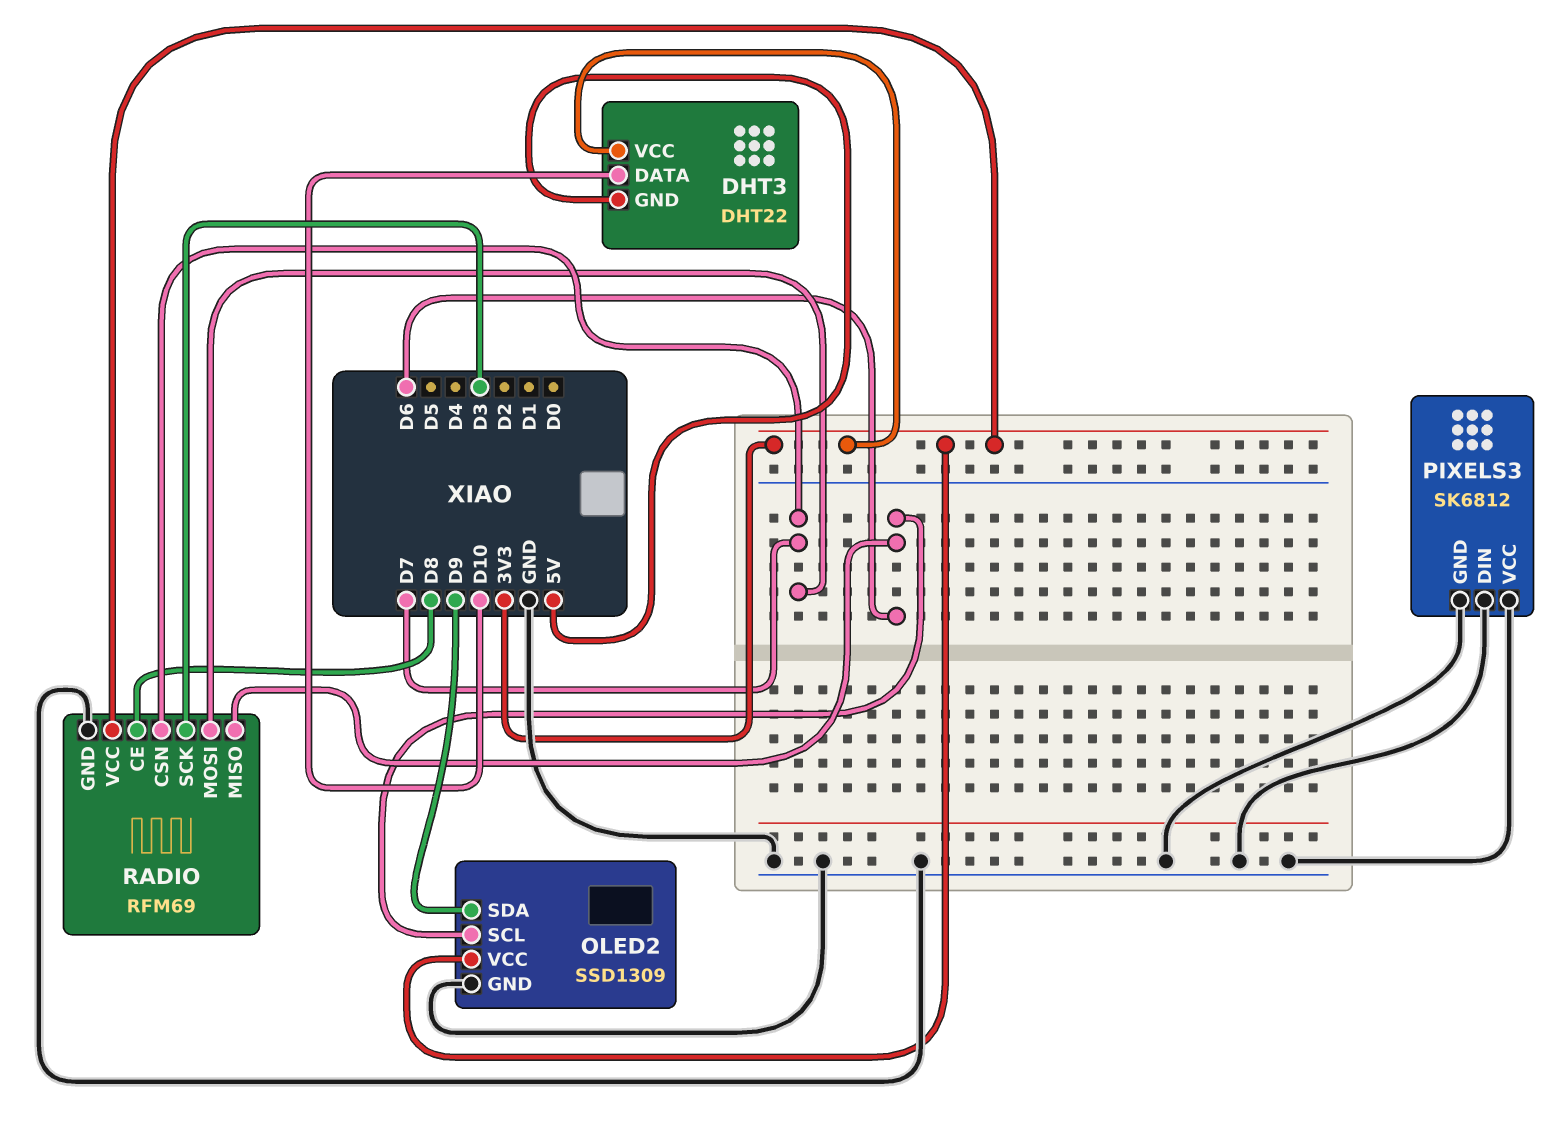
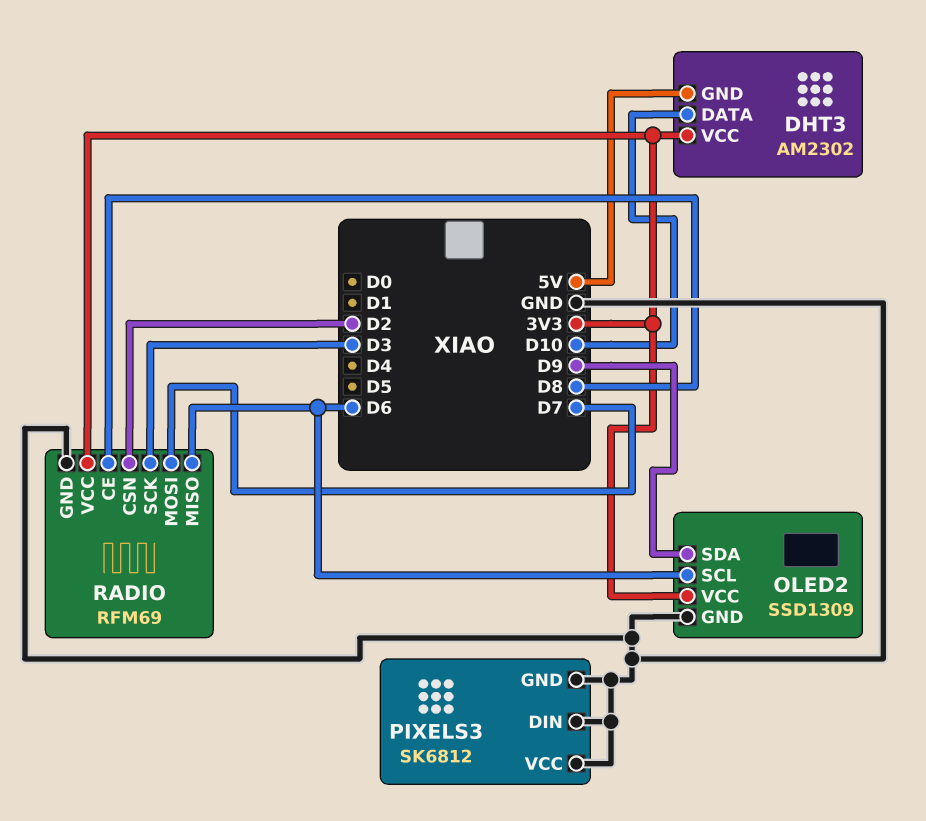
DHT3: DHT22 -> AM2302
RADIO pin CSN: D7 -> D2

